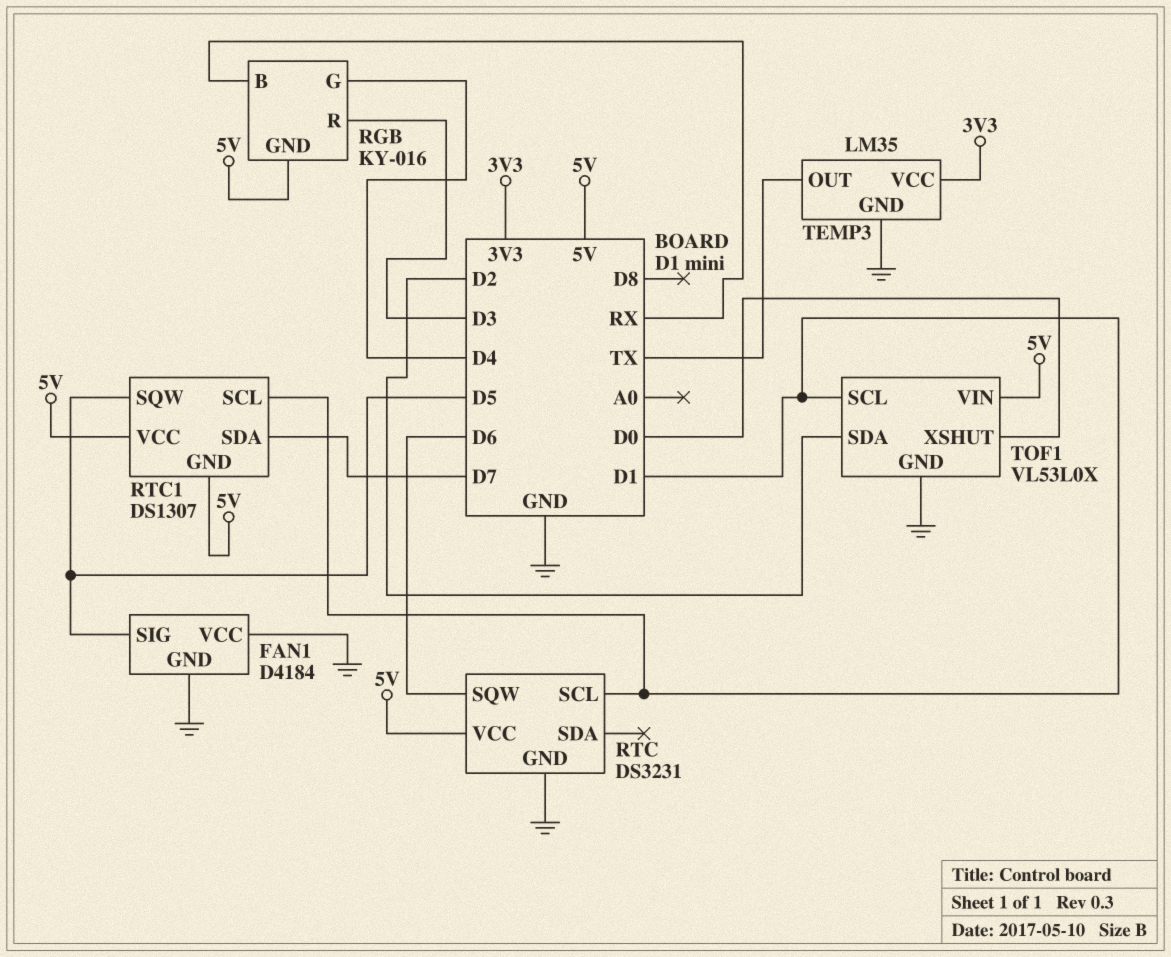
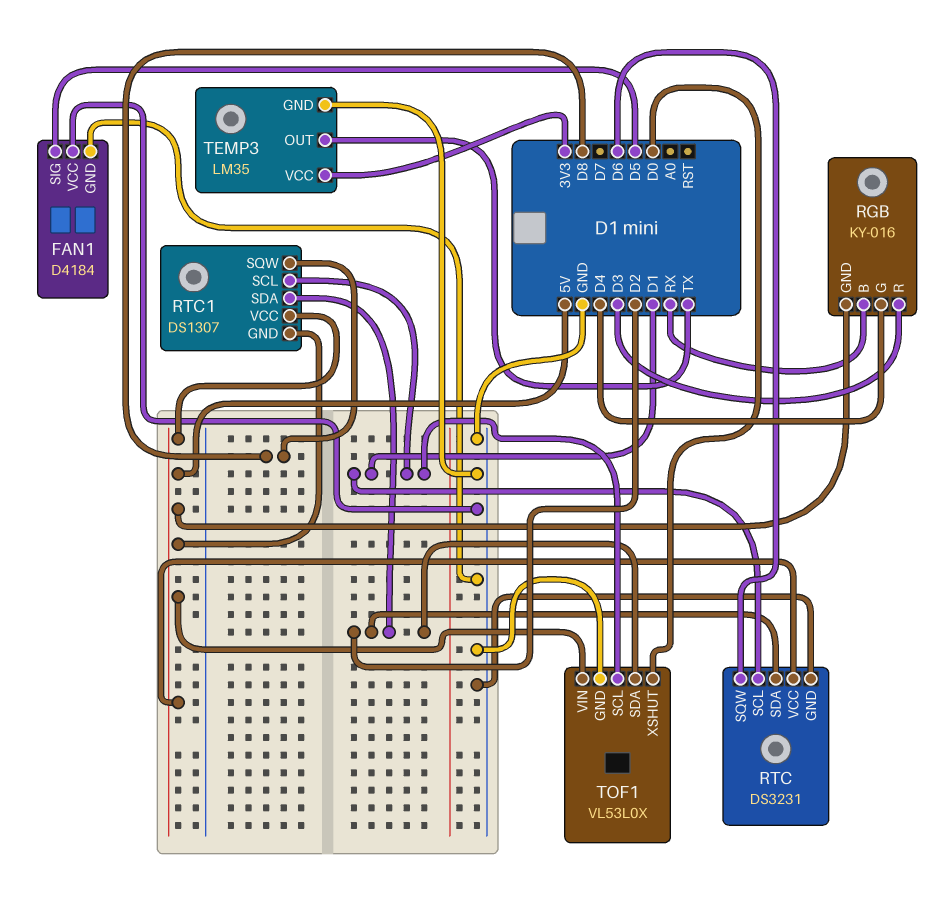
RTC pin SDA: none -> D2
RTC1 pin SDA: D7 -> D2
RTC1 pin SQW: D5 -> D8

